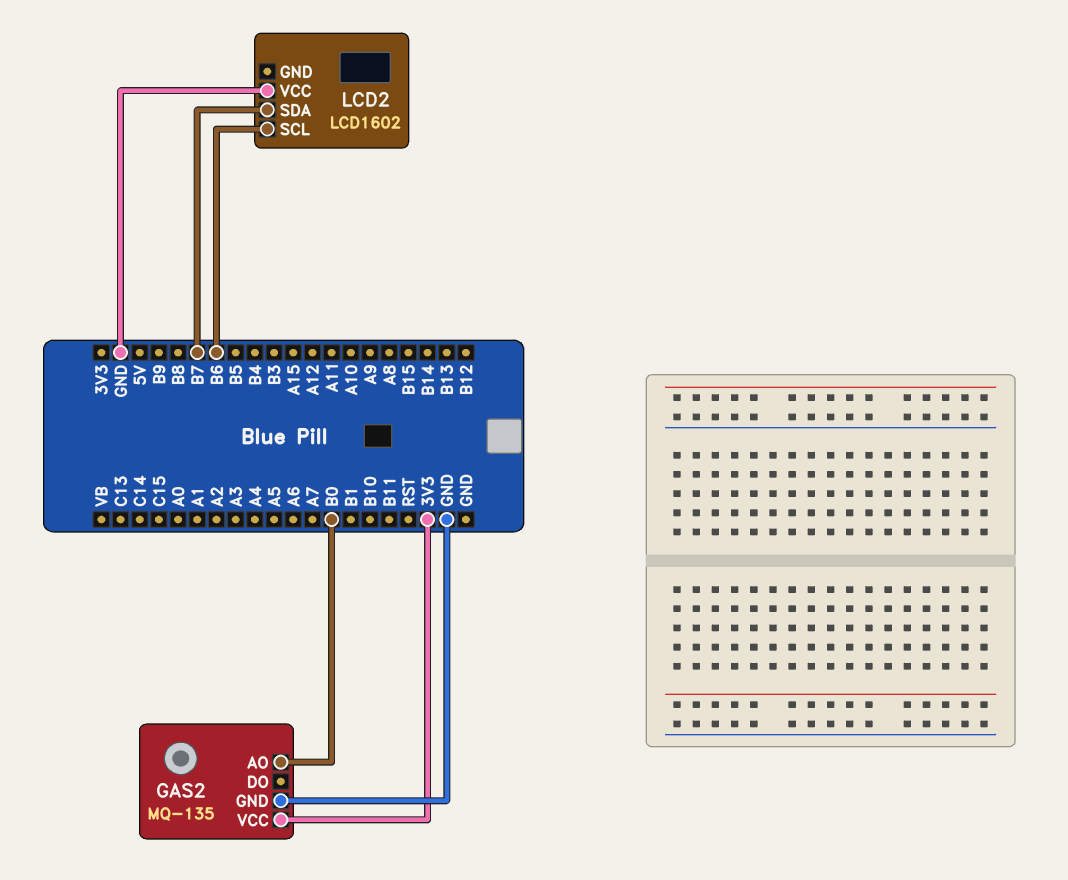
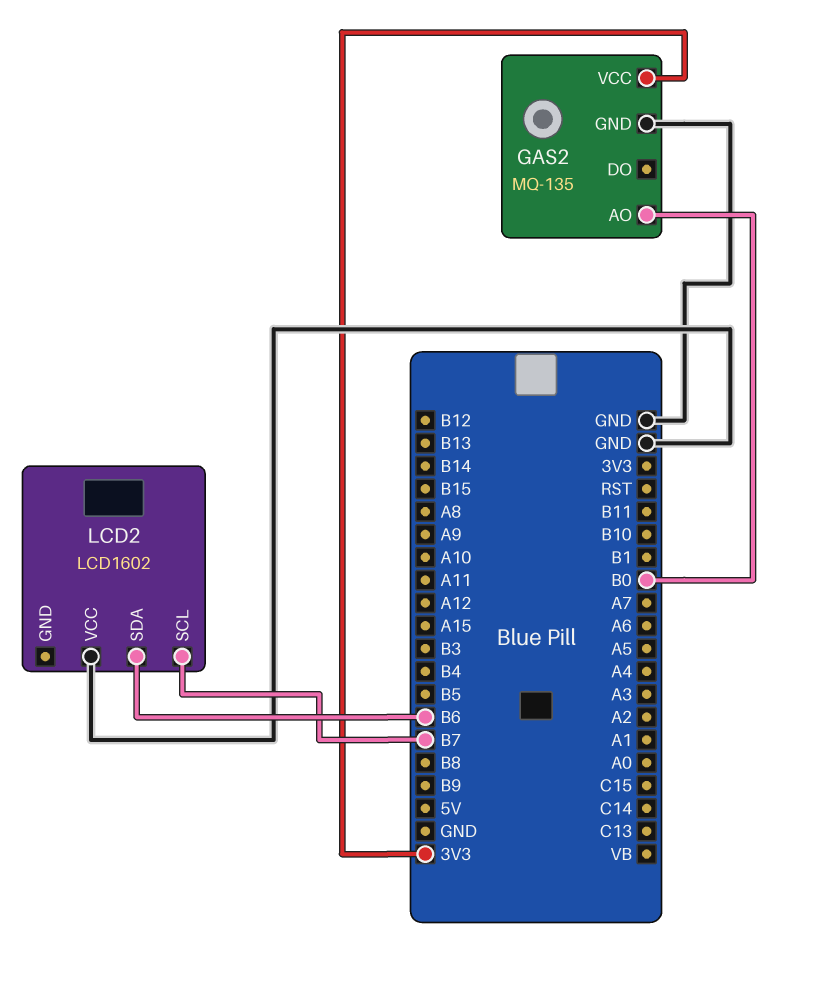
LCD2 pin SCL: B6 -> B7
LCD2 pin SDA: B7 -> B6

